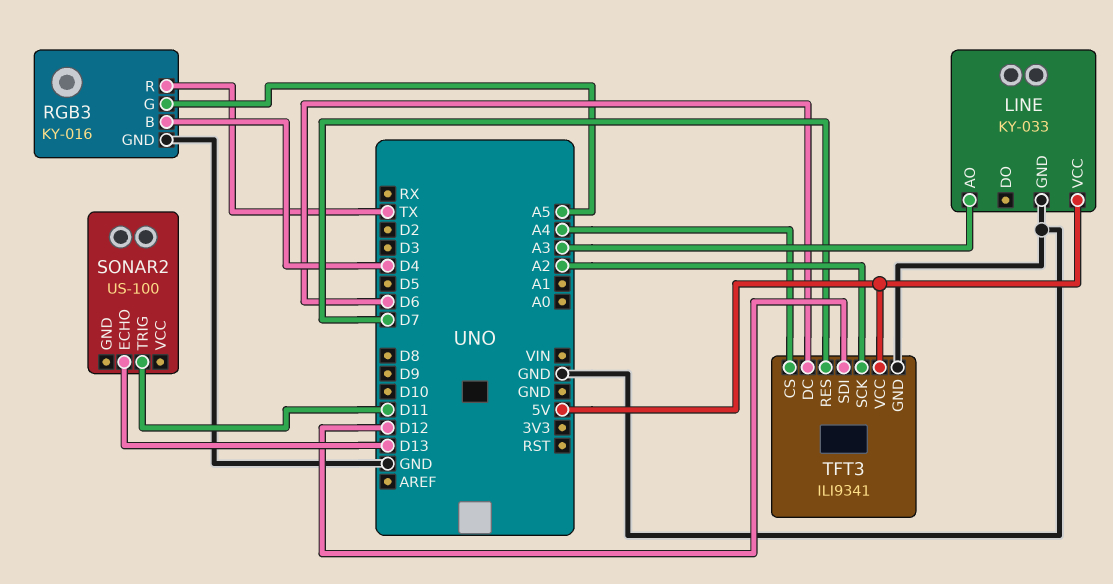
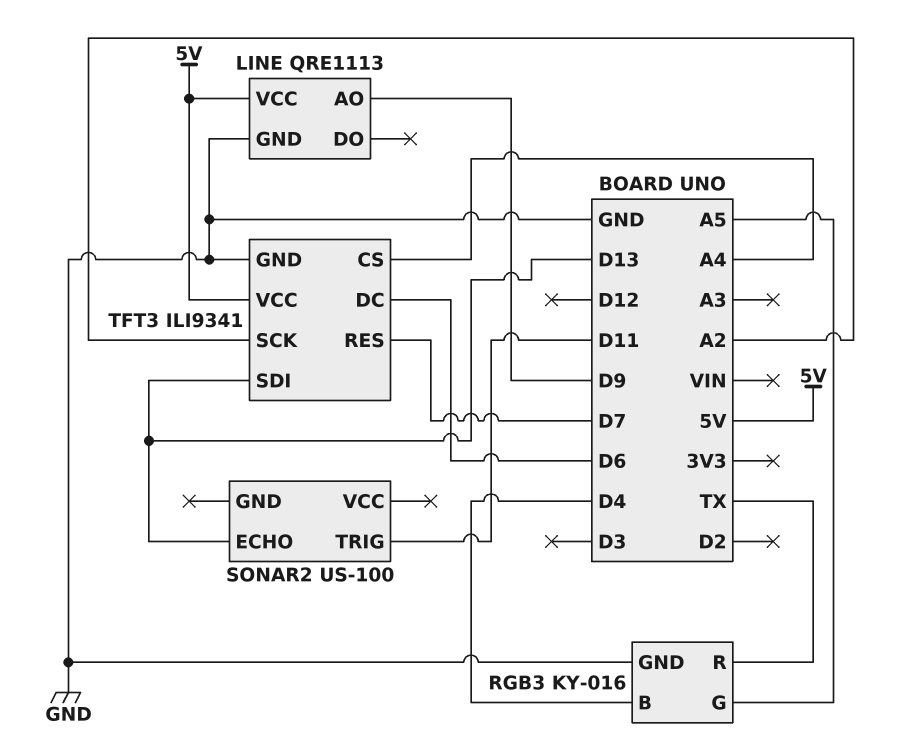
LINE: KY-033 -> QRE1113
LINE pin AO: A3 -> D9
TFT3 pin SDI: D12 -> D13

